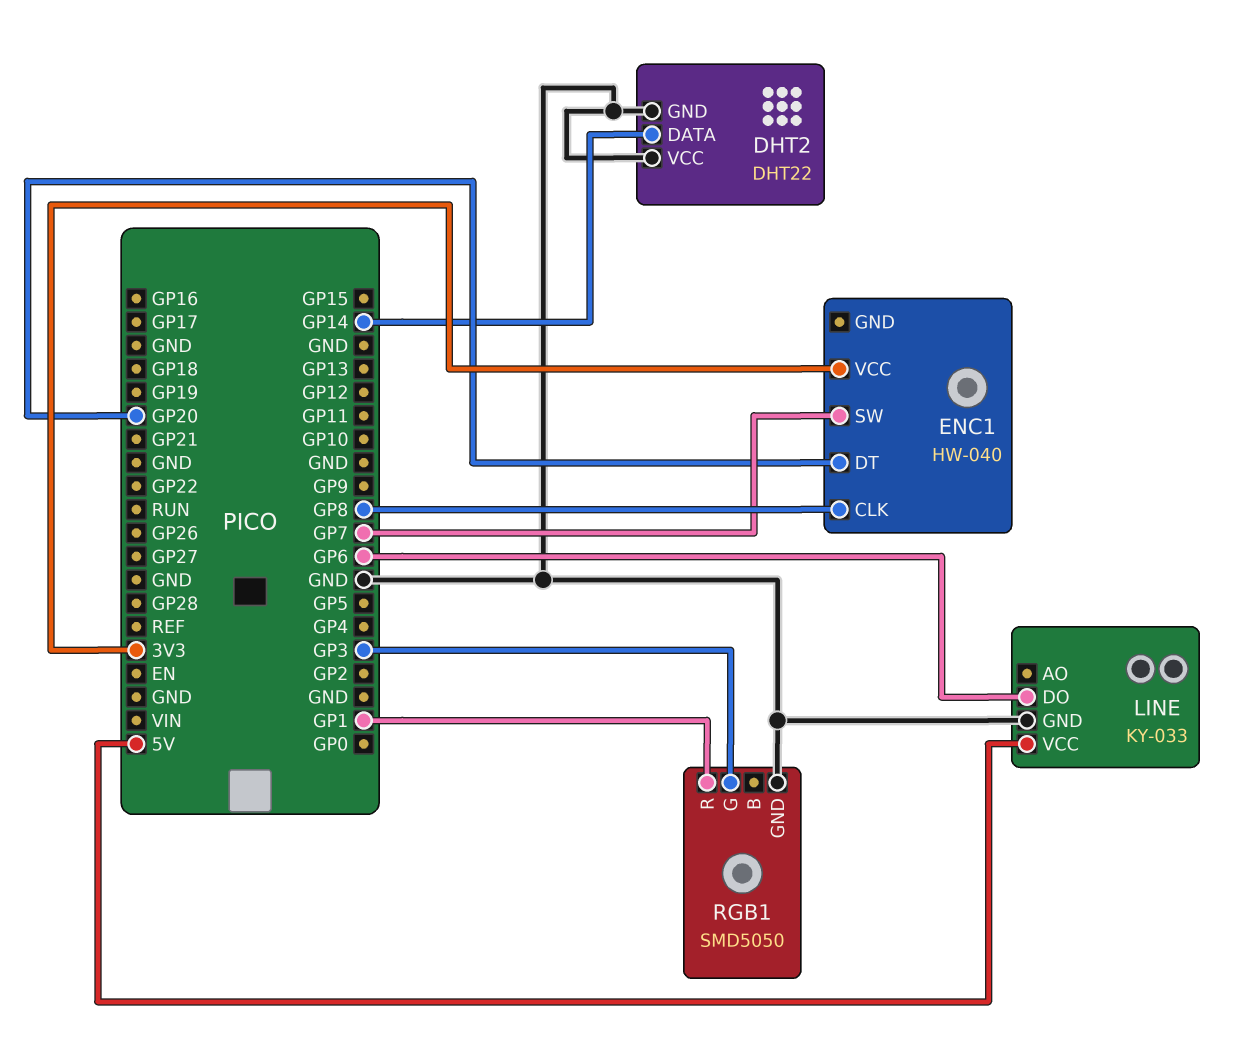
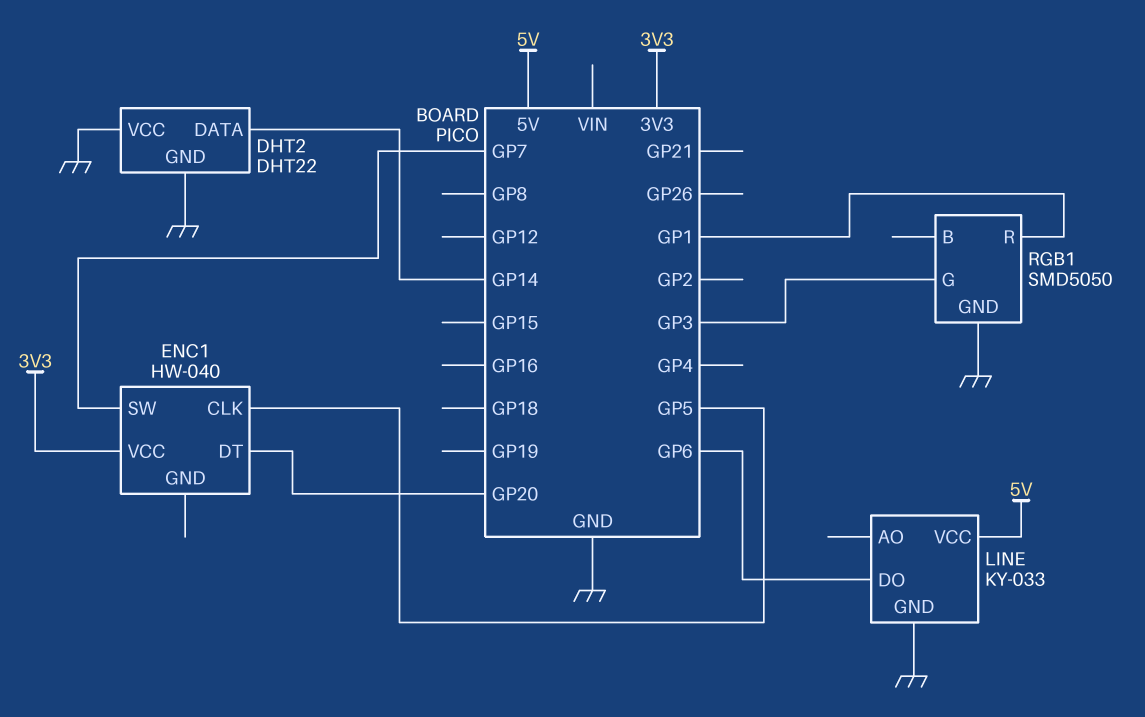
ENC1 pin CLK: GP8 -> GP5

